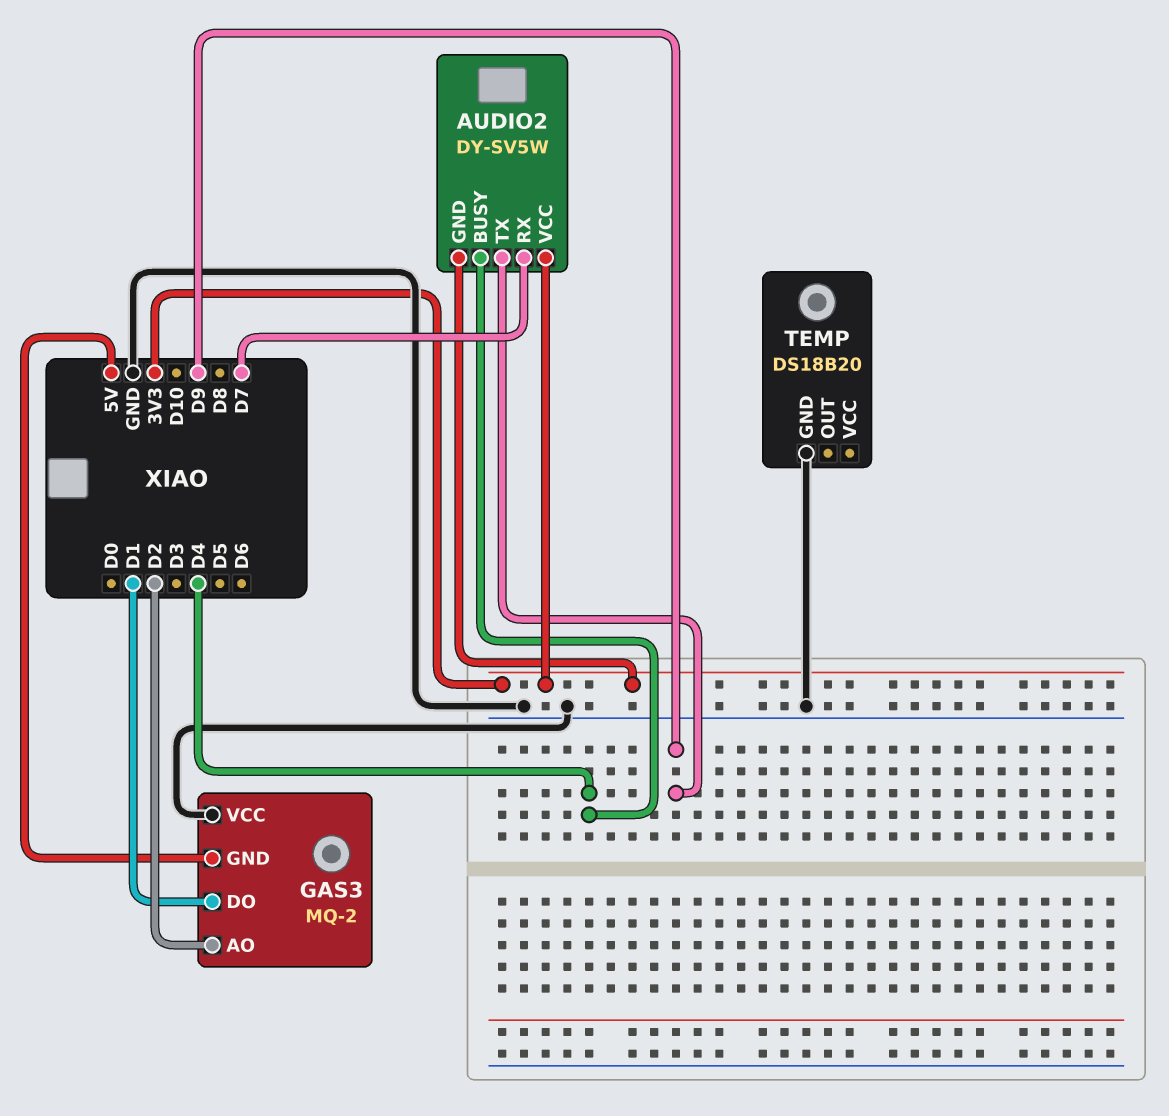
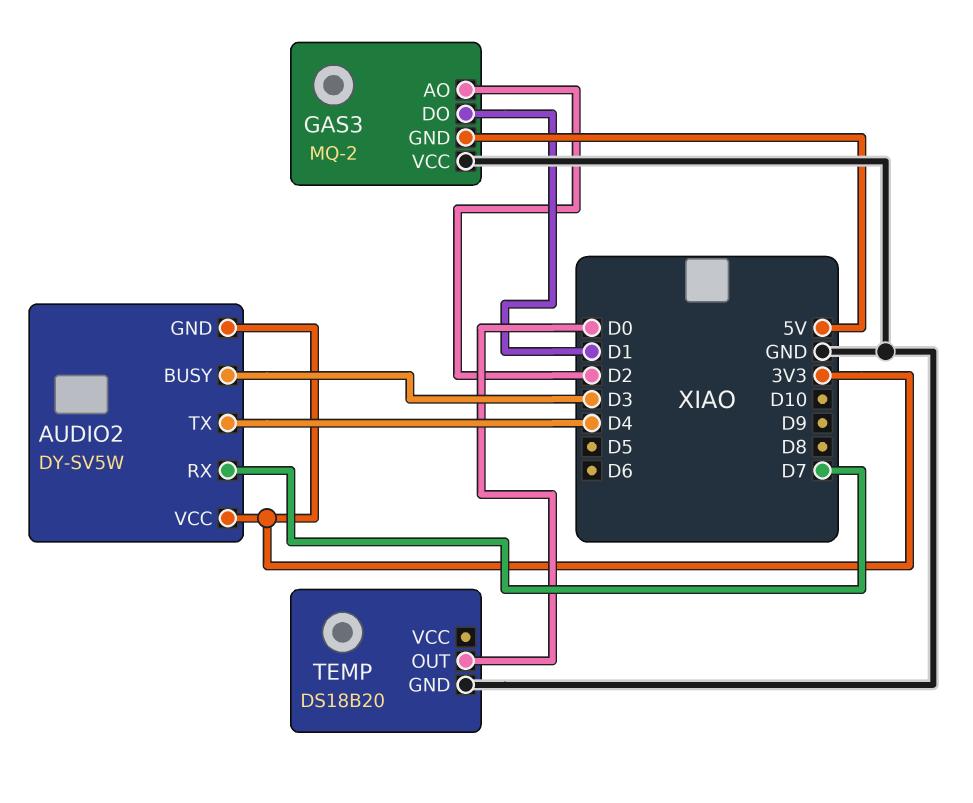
AUDIO2 pin BUSY: D4 -> D3
AUDIO2 pin TX: D9 -> D4
TEMP pin OUT: none -> D0

